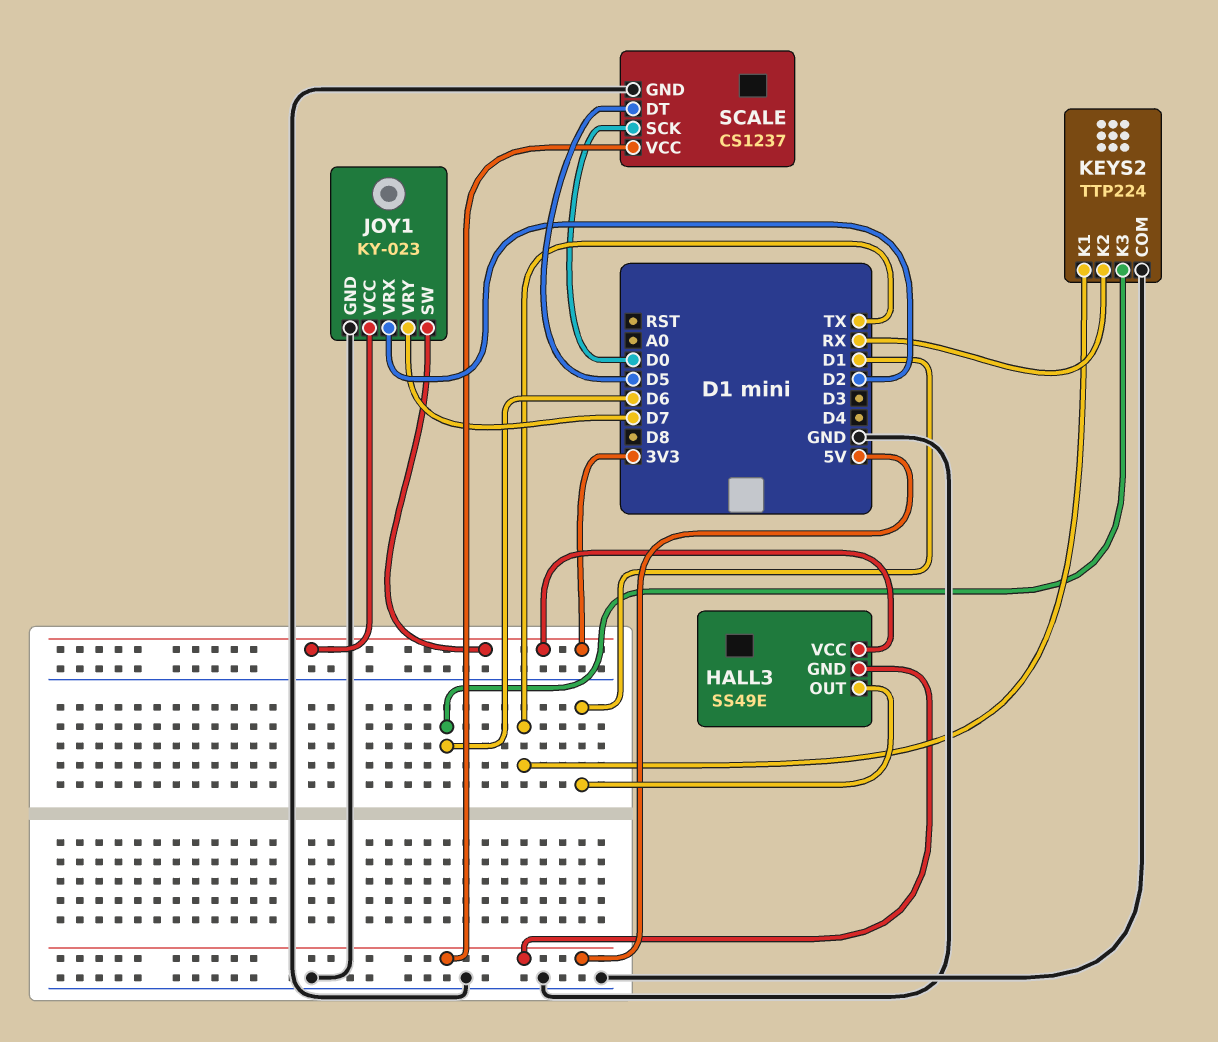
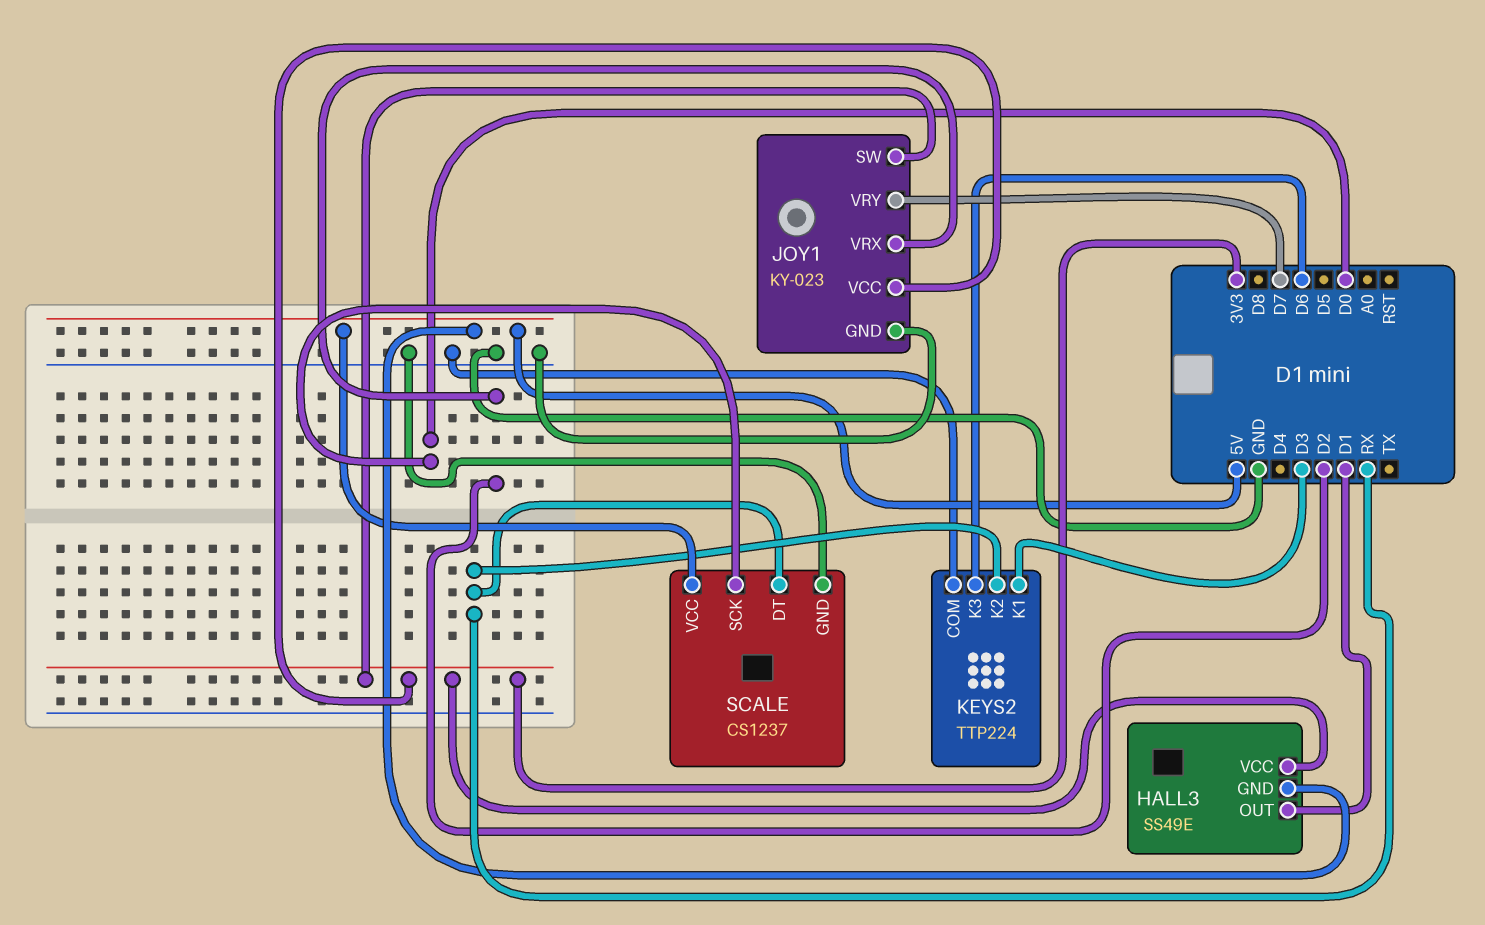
KEYS2 pin K1: TX -> D3
SCALE pin DT: D5 -> RX

